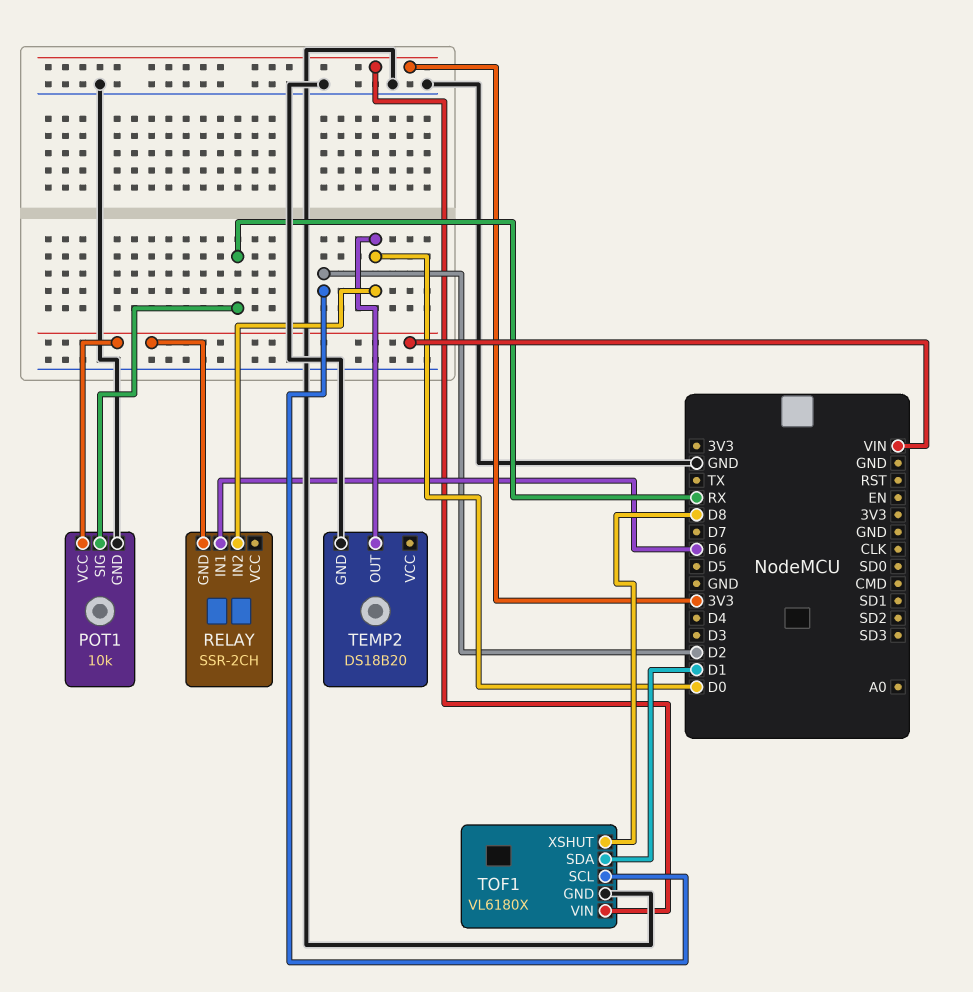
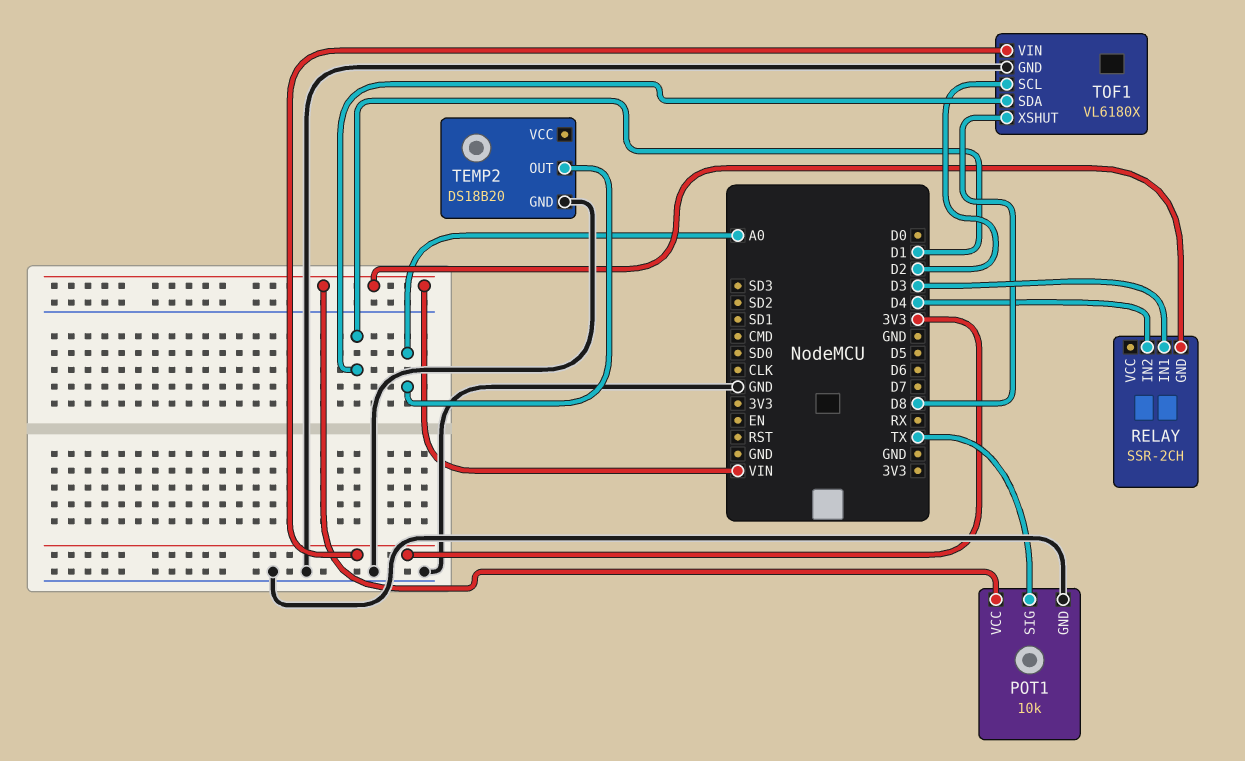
POT1 pin SIG: RX -> TX
RELAY pin IN1: D6 -> D3
RELAY pin IN2: D0 -> D4
TEMP2 pin OUT: D0 -> A0

